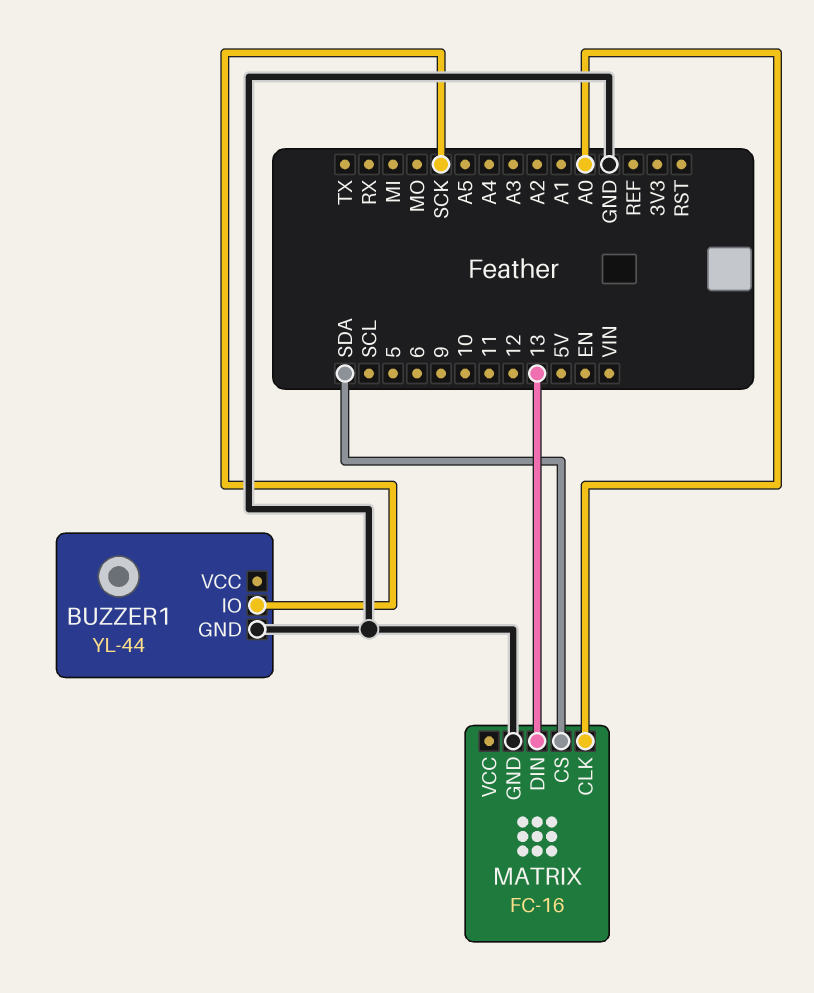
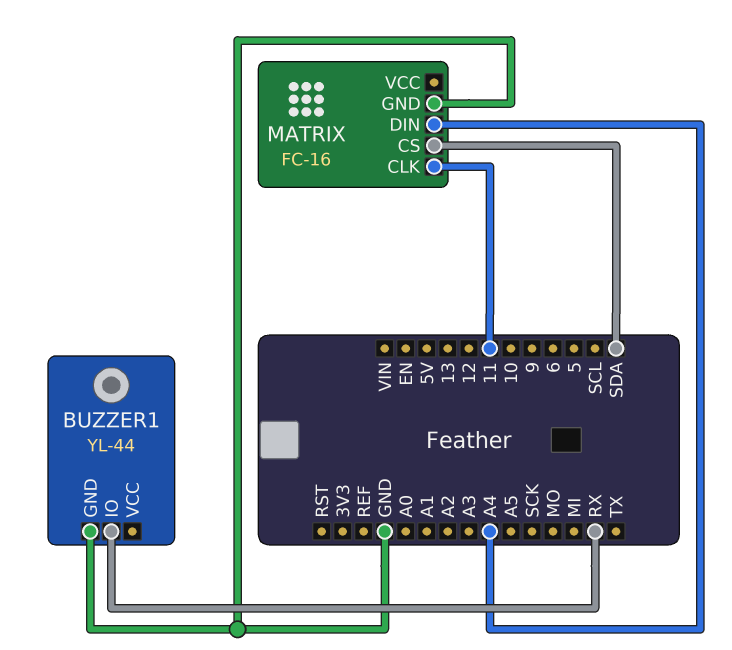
BUZZER1 pin IO: SCK -> RX
MATRIX pin CLK: A0 -> 11
MATRIX pin DIN: 13 -> A4

